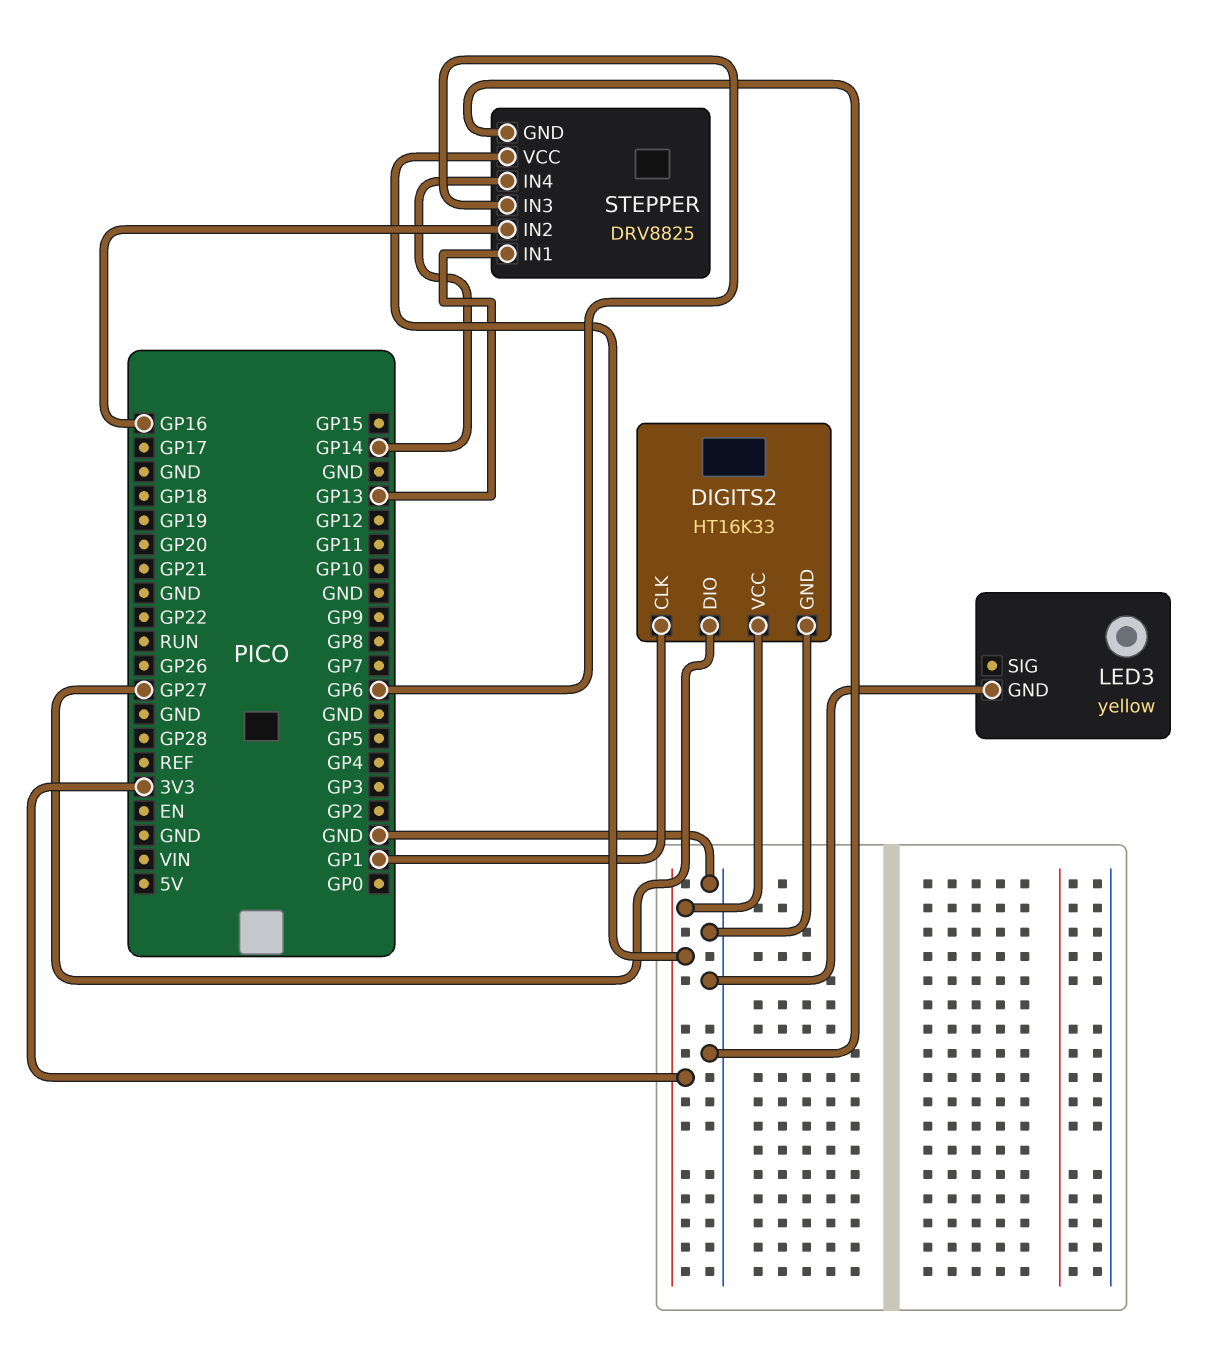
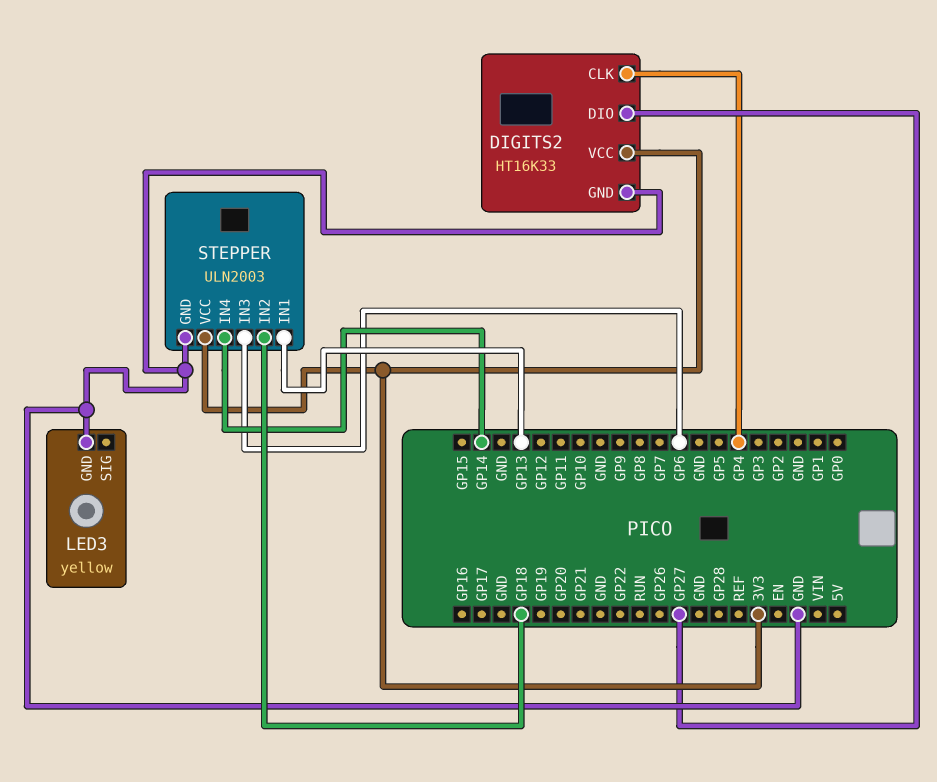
DIGITS2 pin CLK: GP1 -> GP4
STEPPER: DRV8825 -> ULN2003
STEPPER pin IN2: GP16 -> GP18

